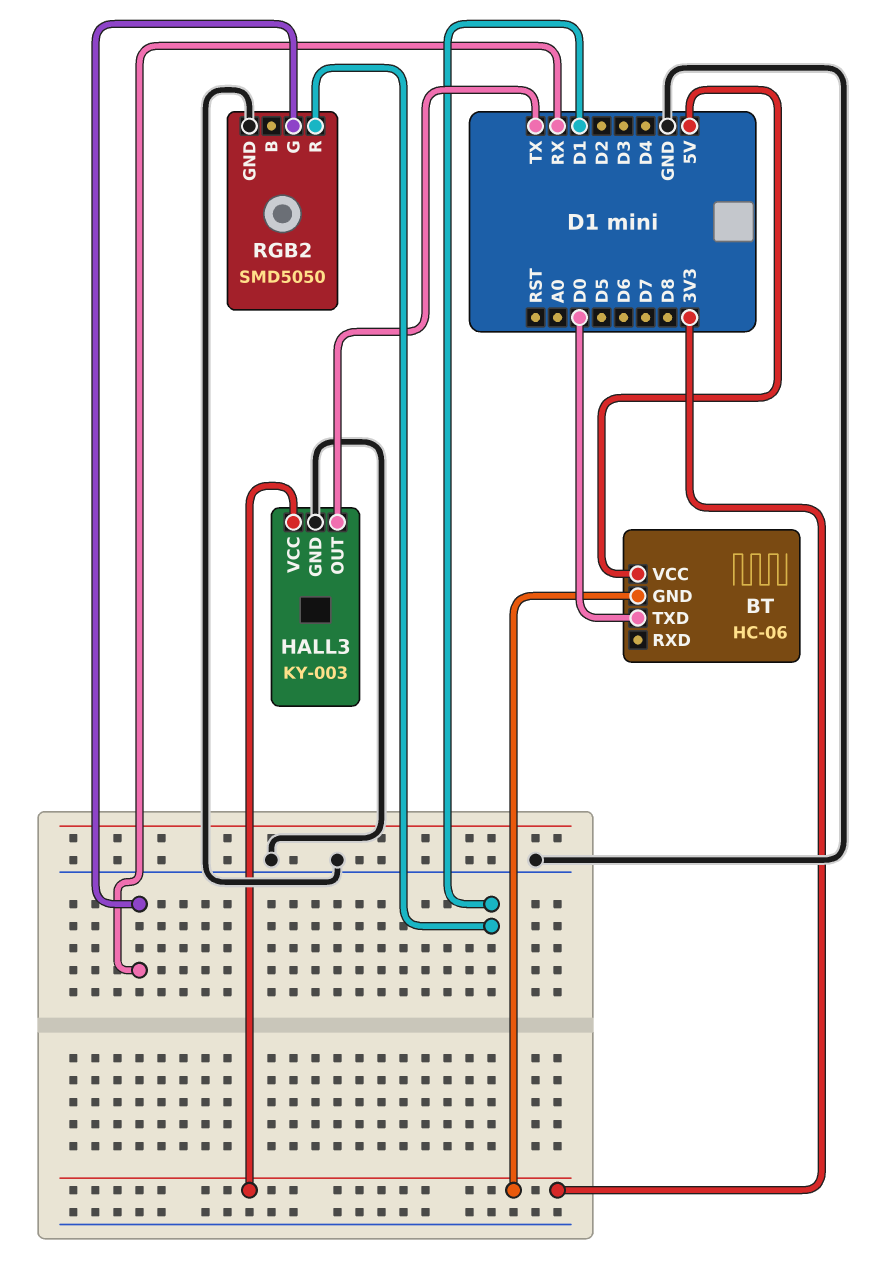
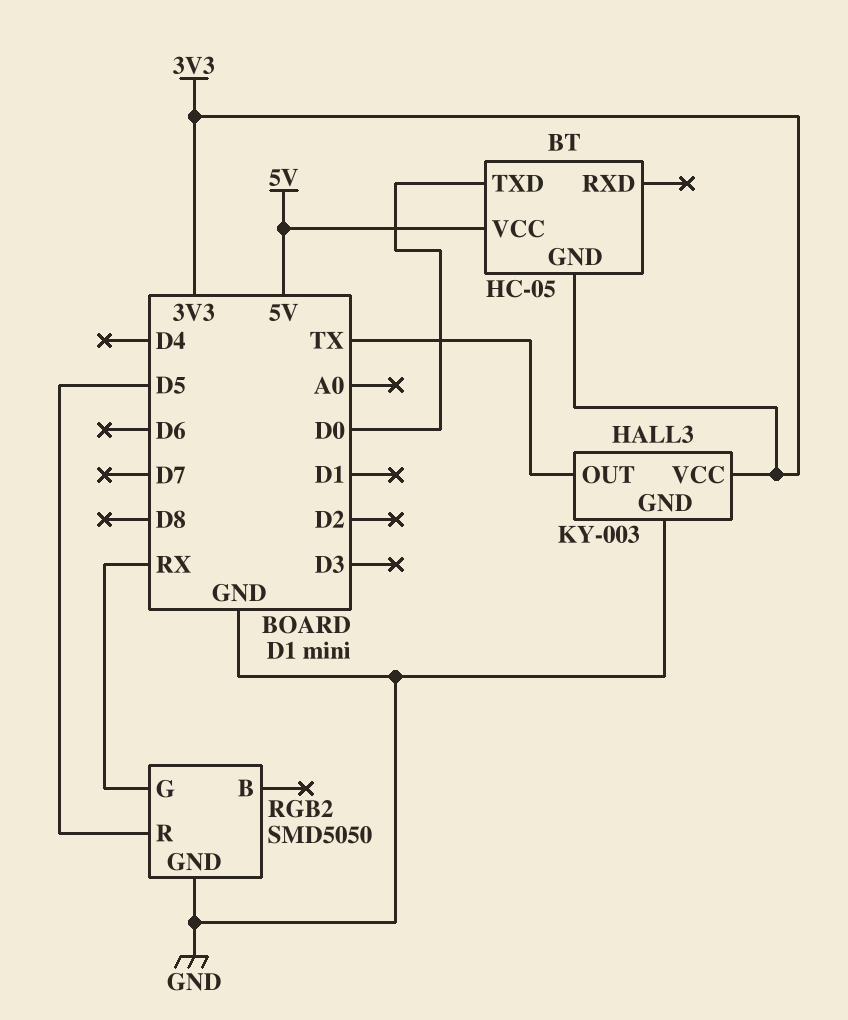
BT: HC-06 -> HC-05
RGB2 pin R: D1 -> D5

